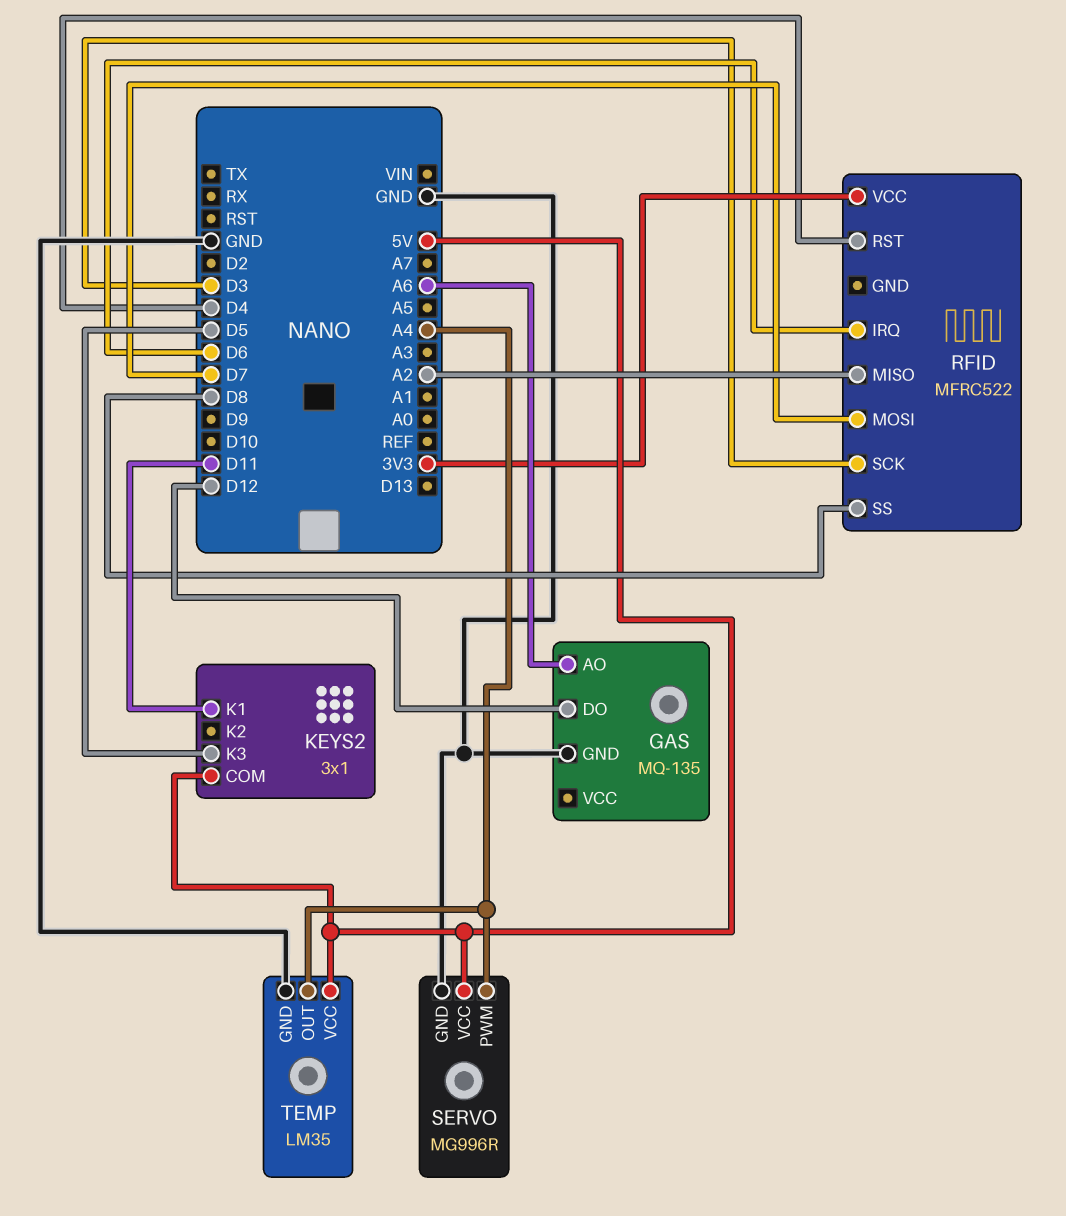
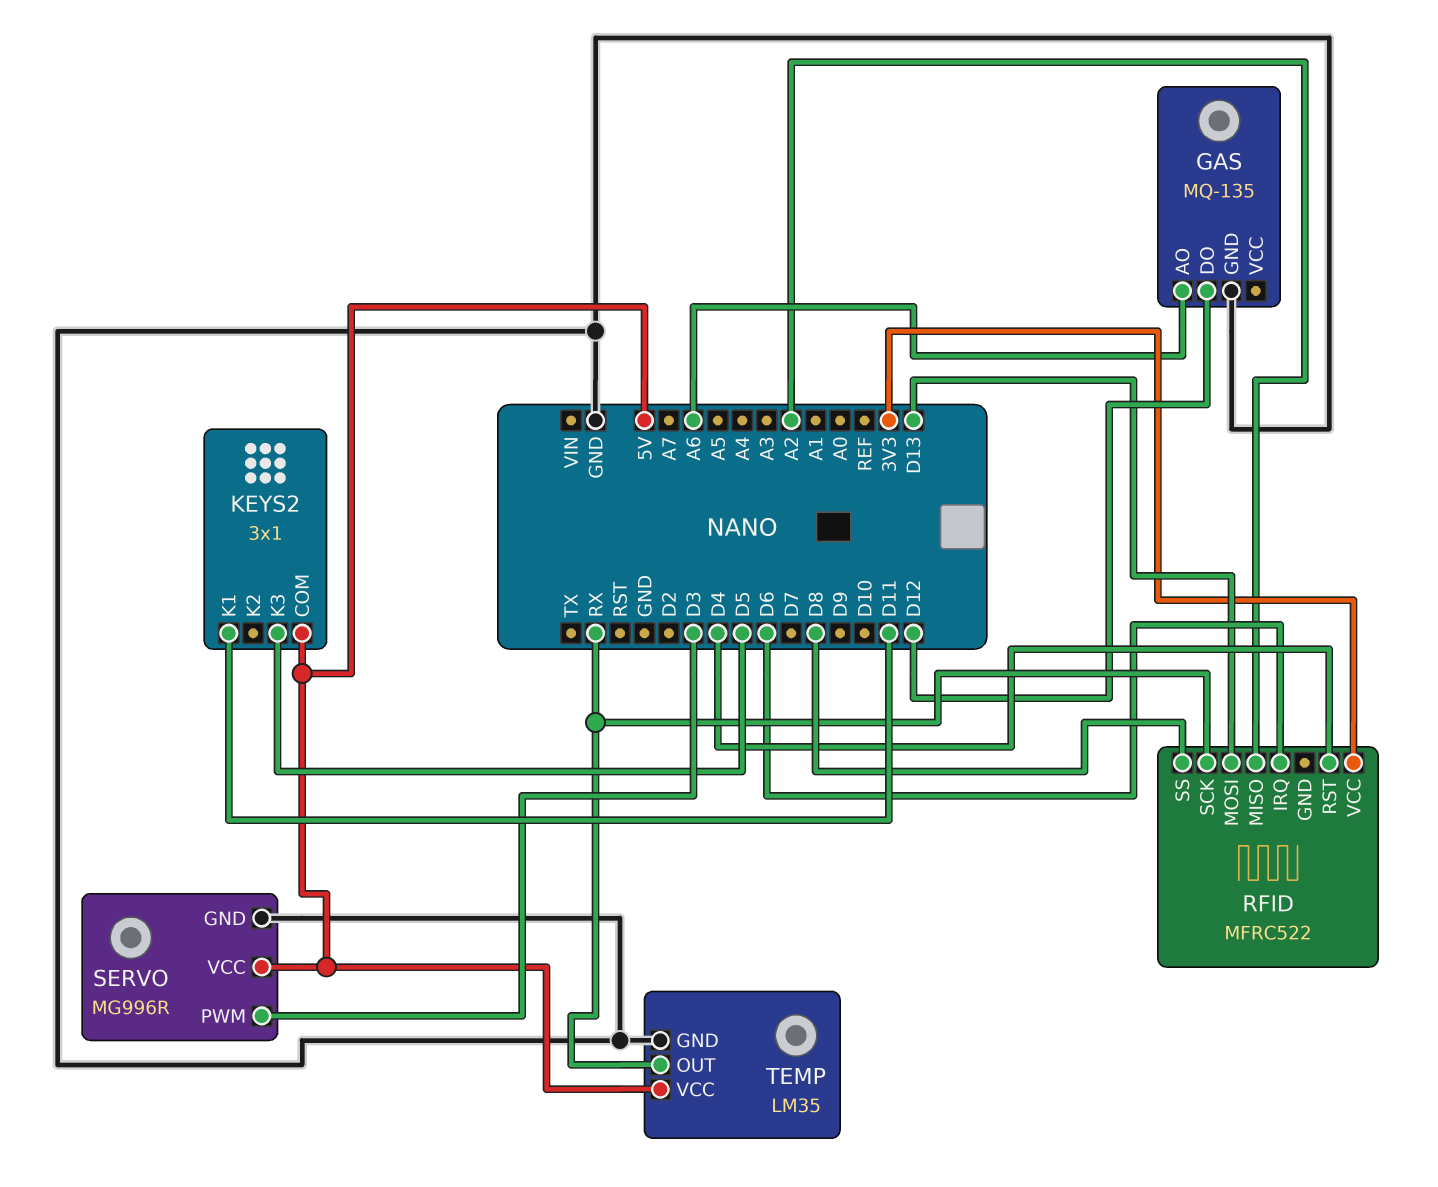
RFID pin MOSI: D7 -> D13
RFID pin SCK: D3 -> RX
SERVO pin PWM: A4 -> D3
TEMP pin OUT: A4 -> RX

